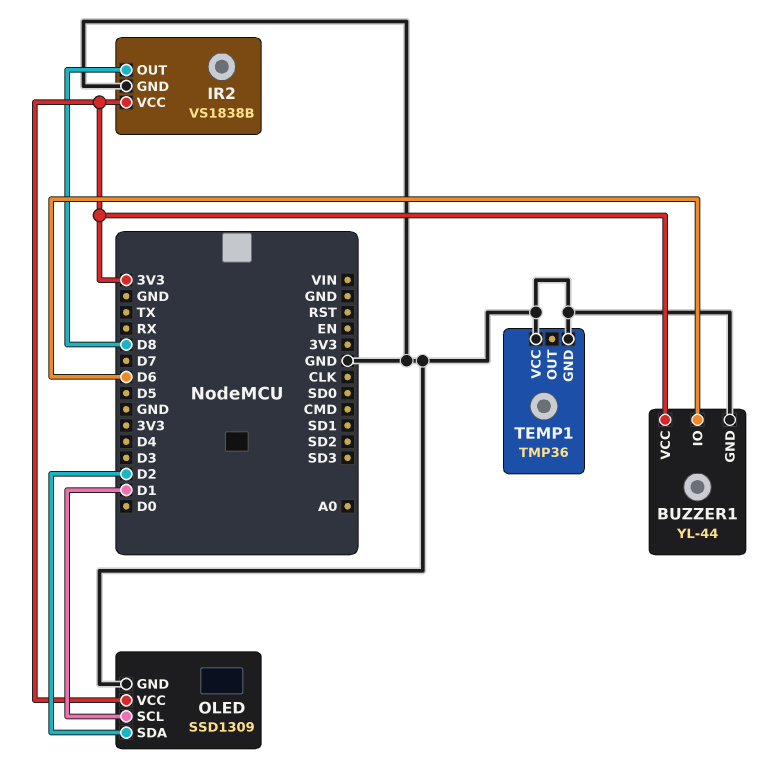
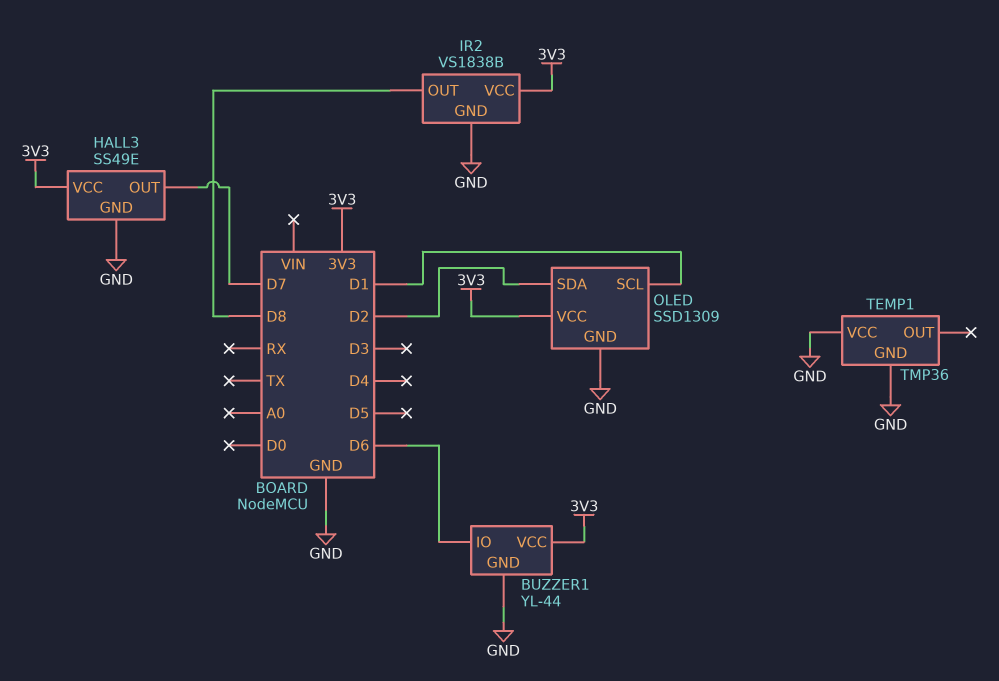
HALL3: none -> SS49E
HALL3 pin GND: none -> GND
HALL3 pin OUT: none -> D7
HALL3 pin VCC: none -> 3V3

